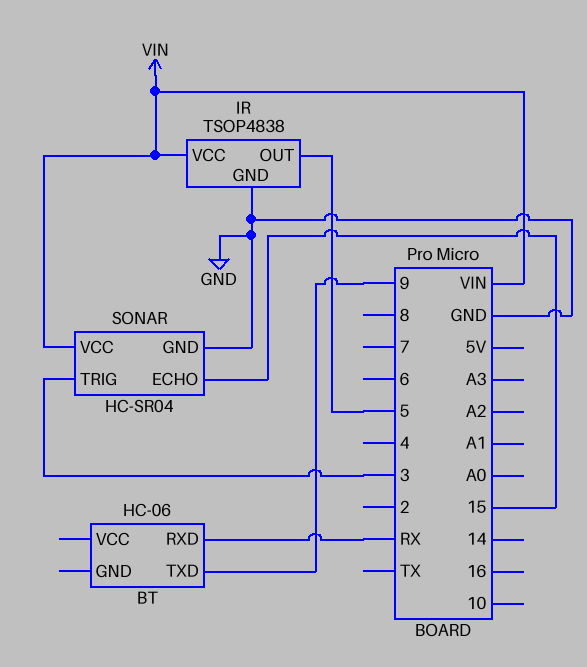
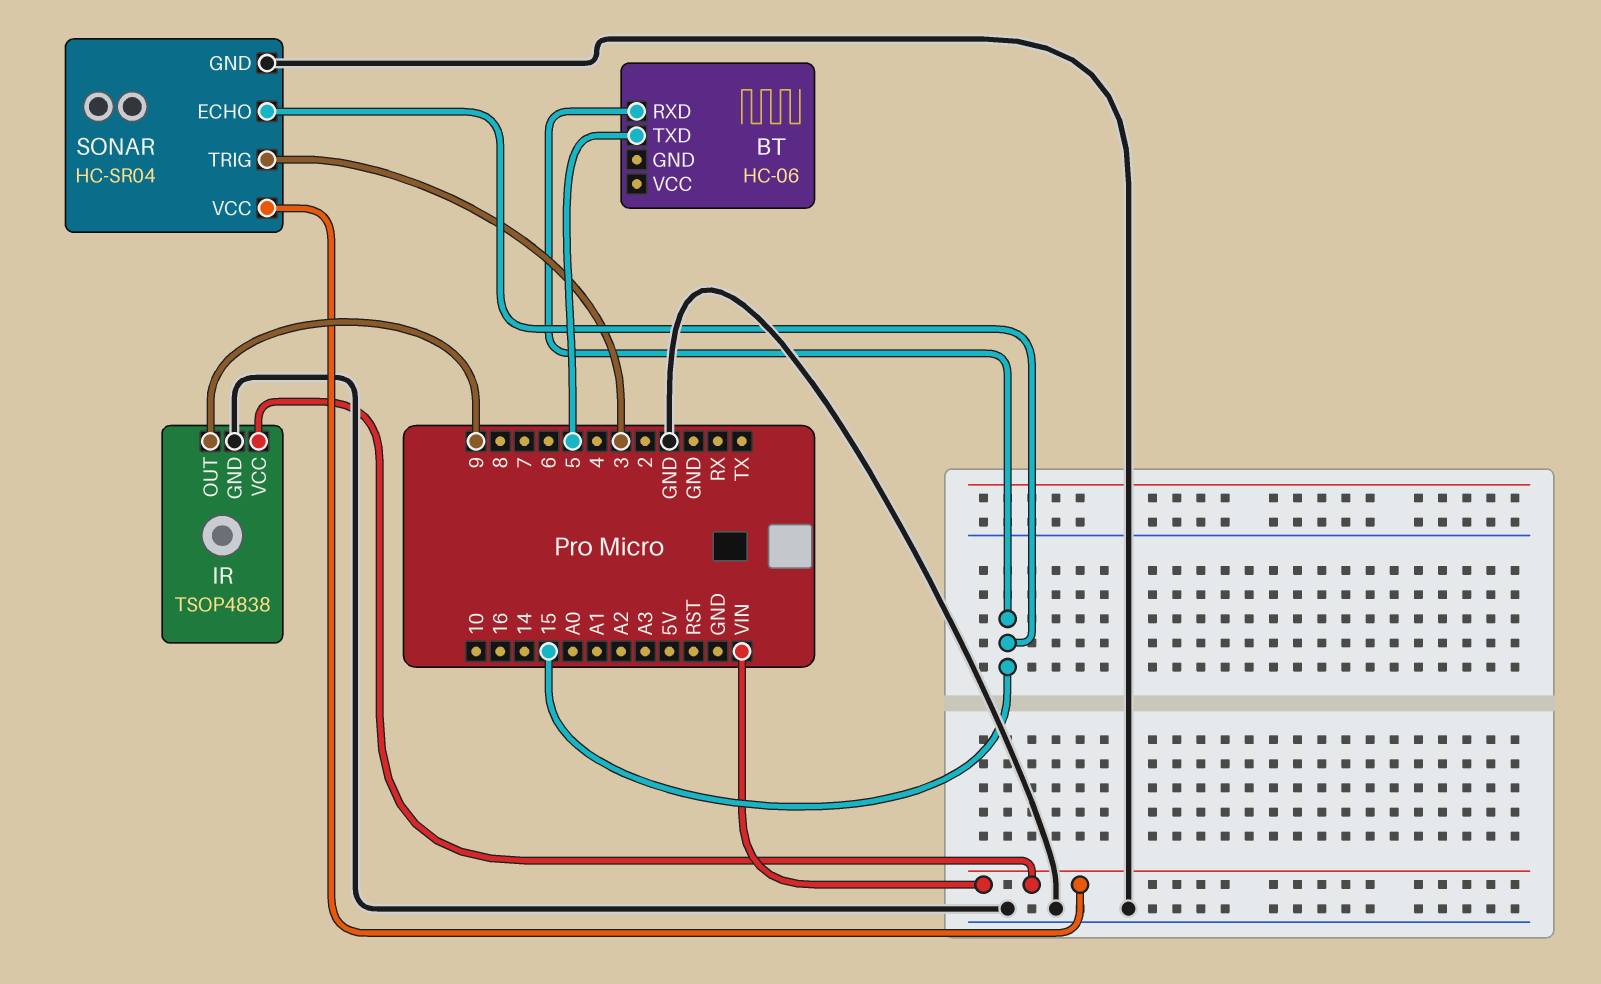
BT pin RXD: RX -> 15
BT pin TXD: 9 -> 5
IR pin OUT: 5 -> 9

